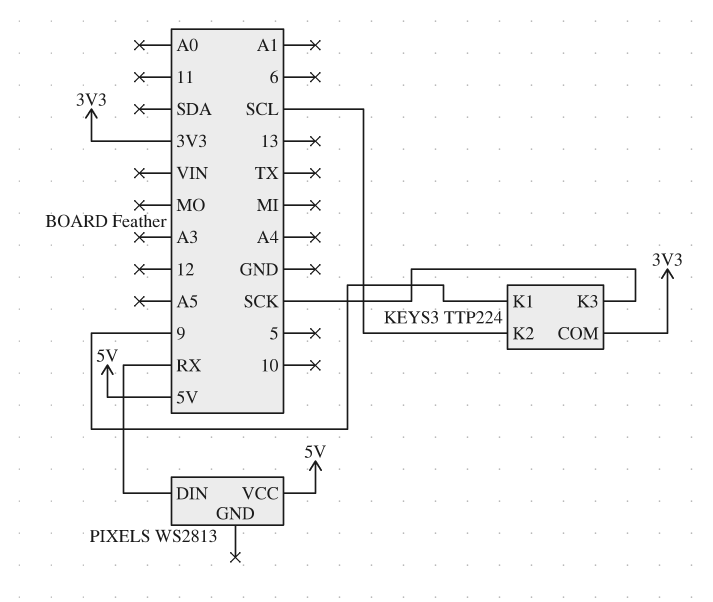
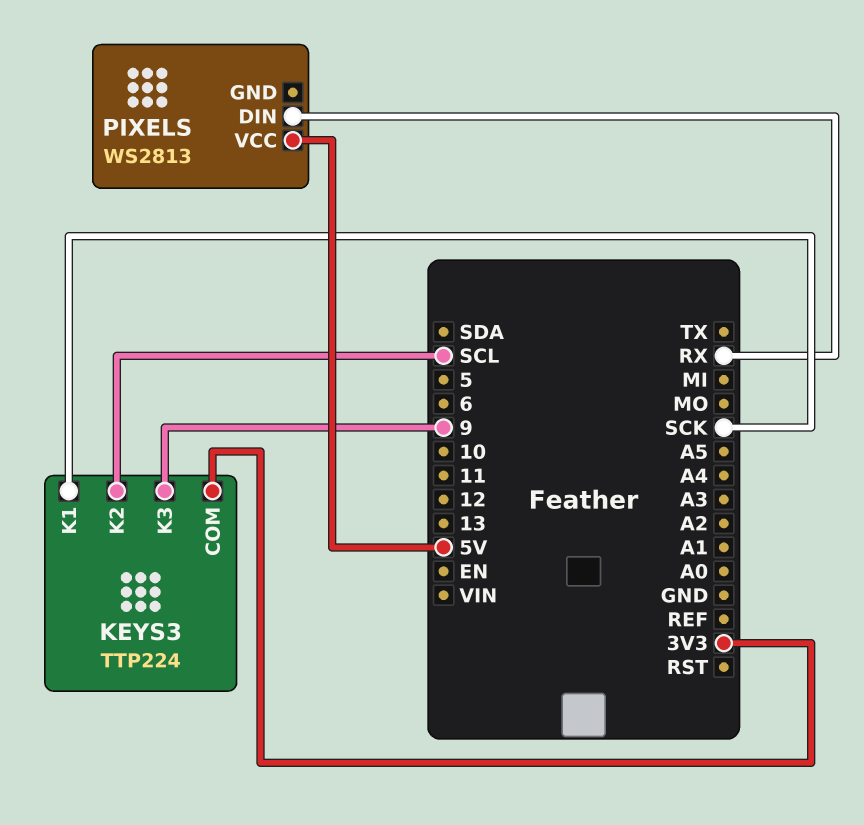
KEYS3 pin K1: 9 -> SCK
KEYS3 pin K3: SCK -> 9

